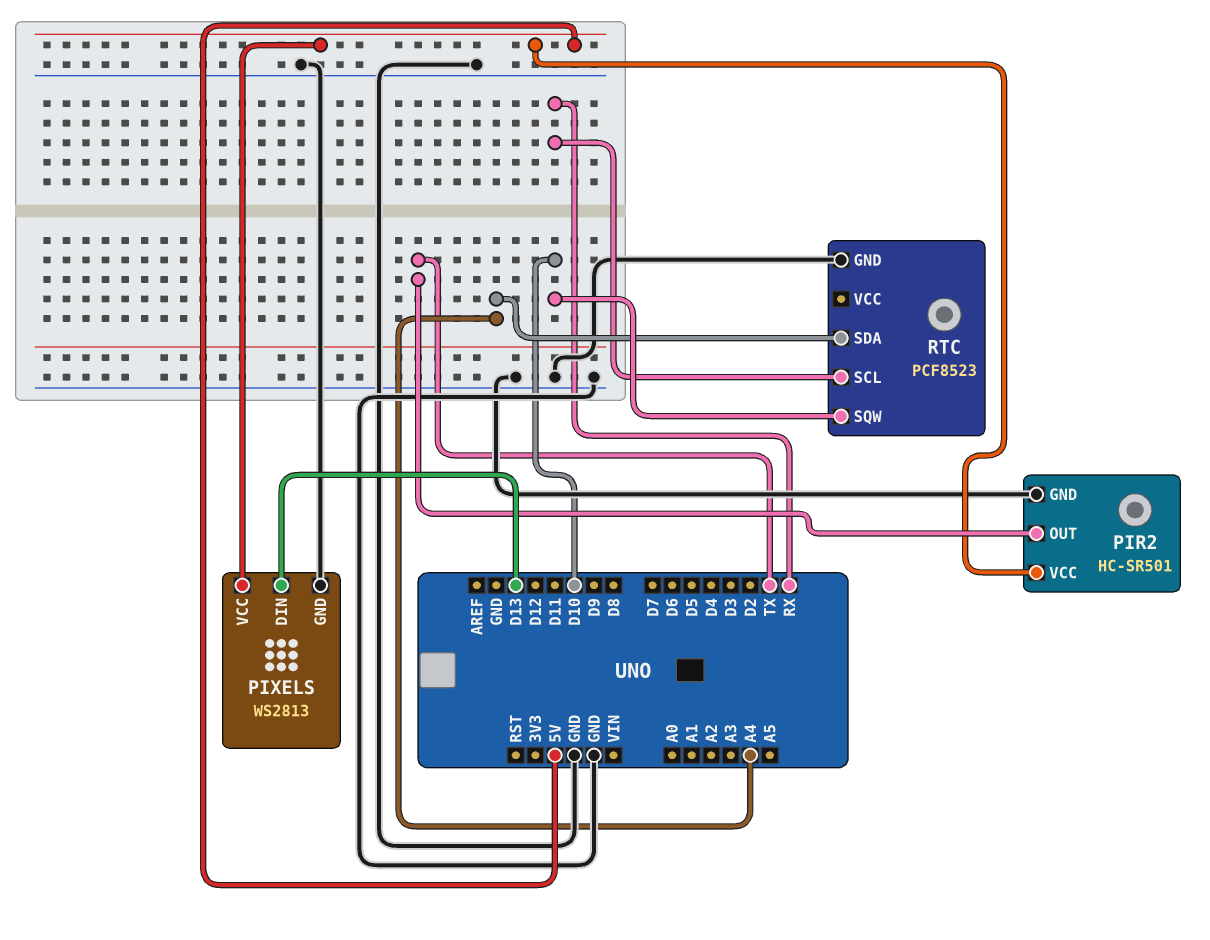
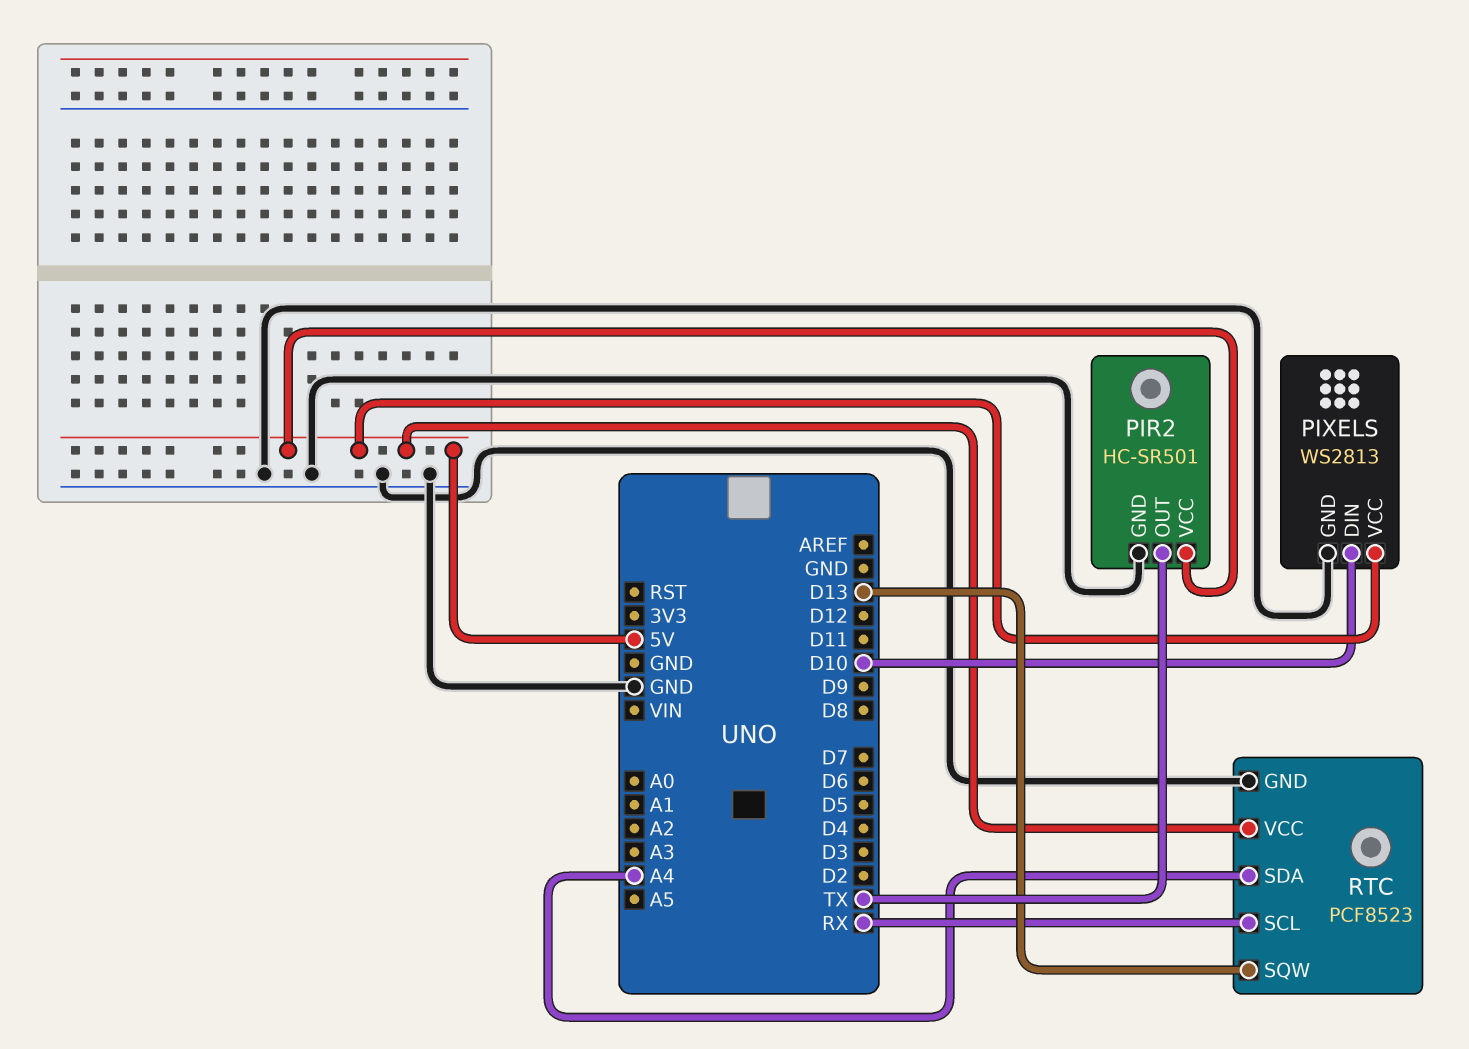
PIXELS pin DIN: D13 -> D10
RTC pin SQW: D10 -> D13
RTC pin VCC: none -> 5V

